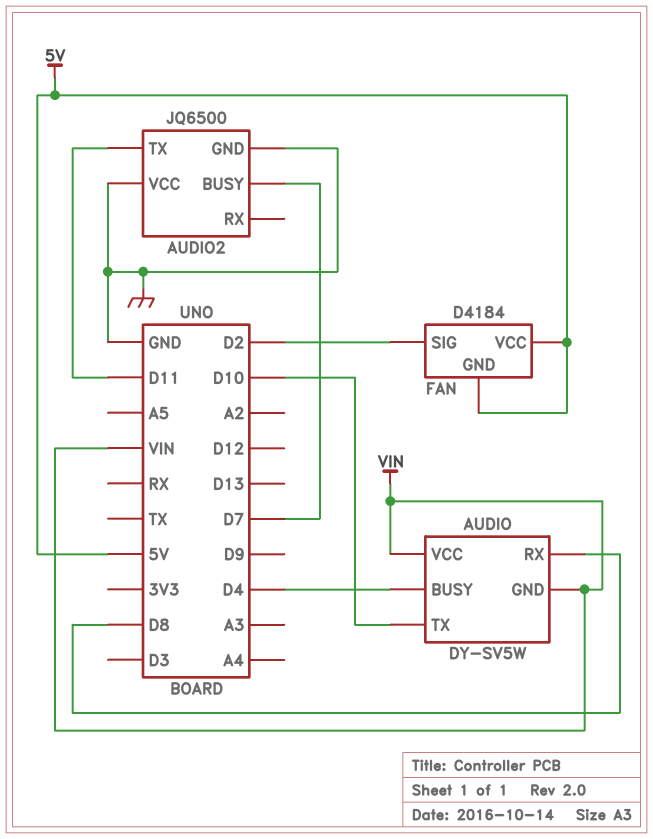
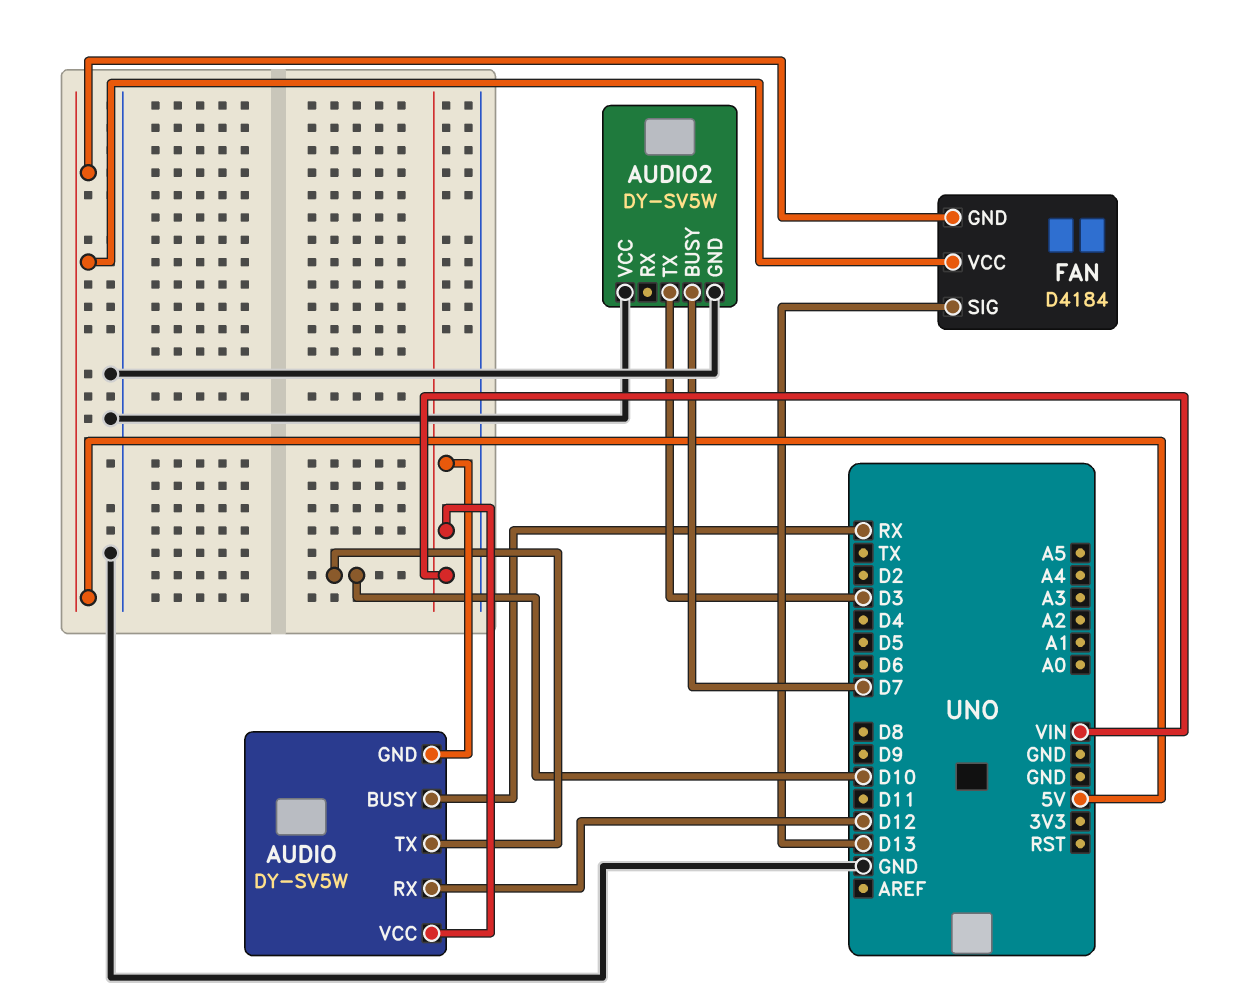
AUDIO pin BUSY: D4 -> RX
AUDIO pin RX: D8 -> D12
AUDIO2: JQ6500 -> DY-SV5W
AUDIO2 pin TX: D11 -> D3
FAN pin SIG: D2 -> D13

